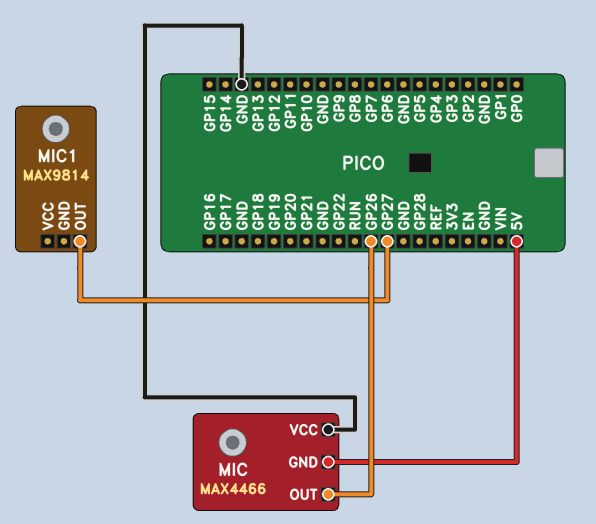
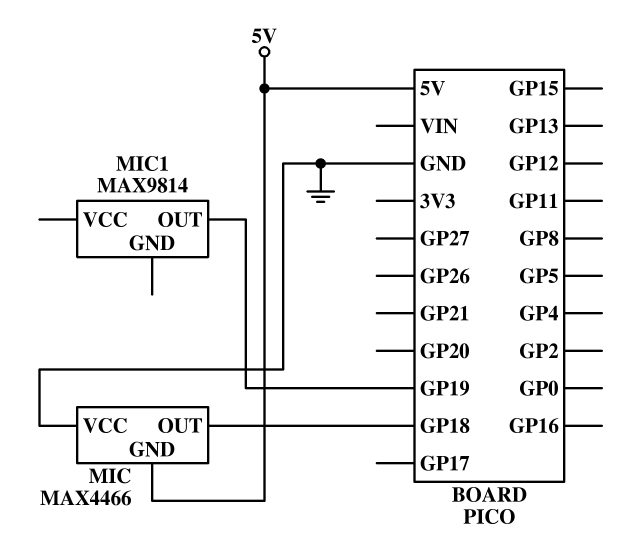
MIC pin OUT: GP26 -> GP18
MIC1 pin OUT: GP27 -> GP19

